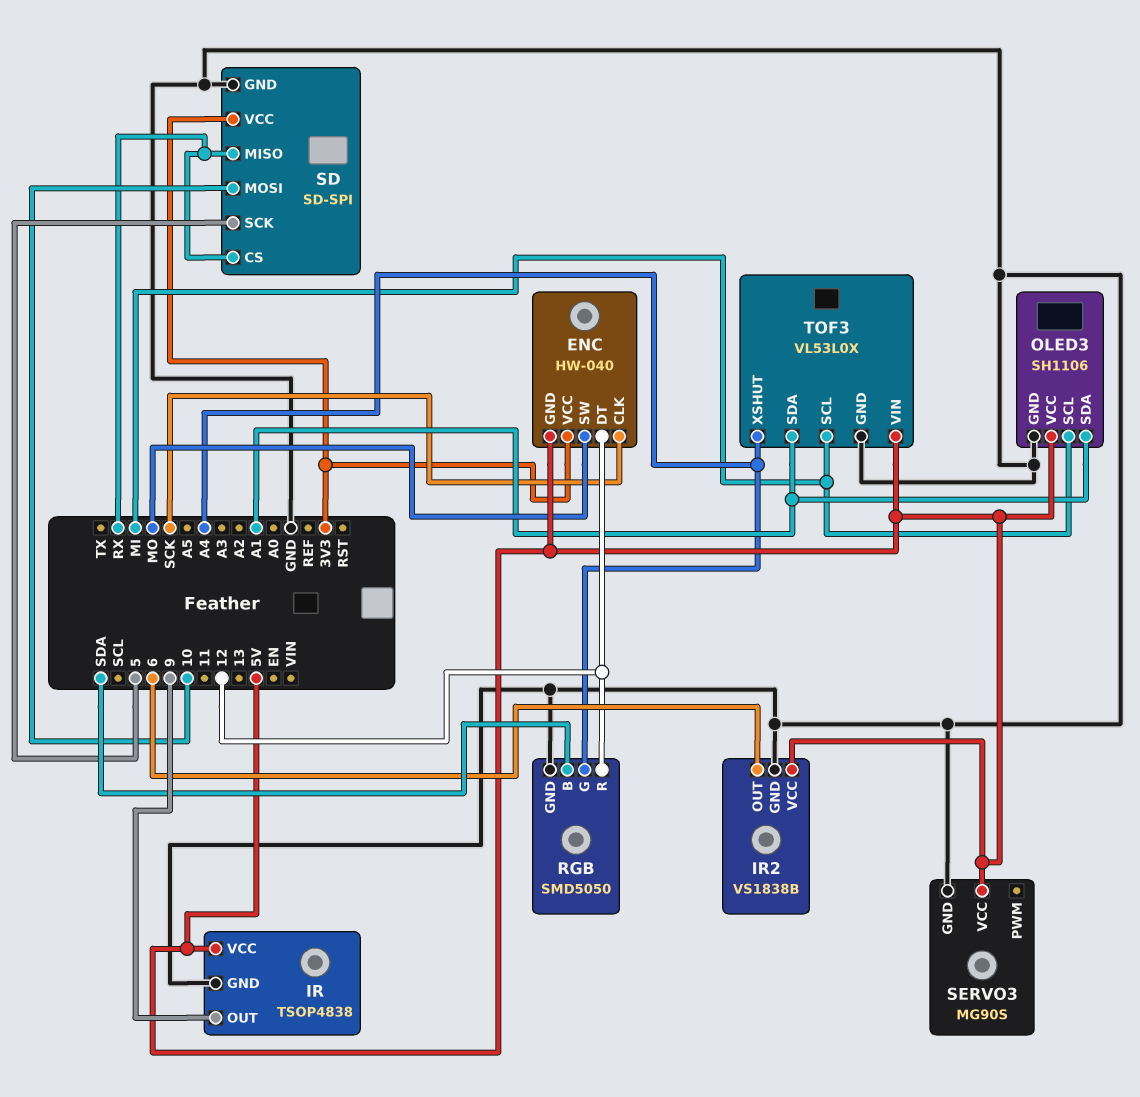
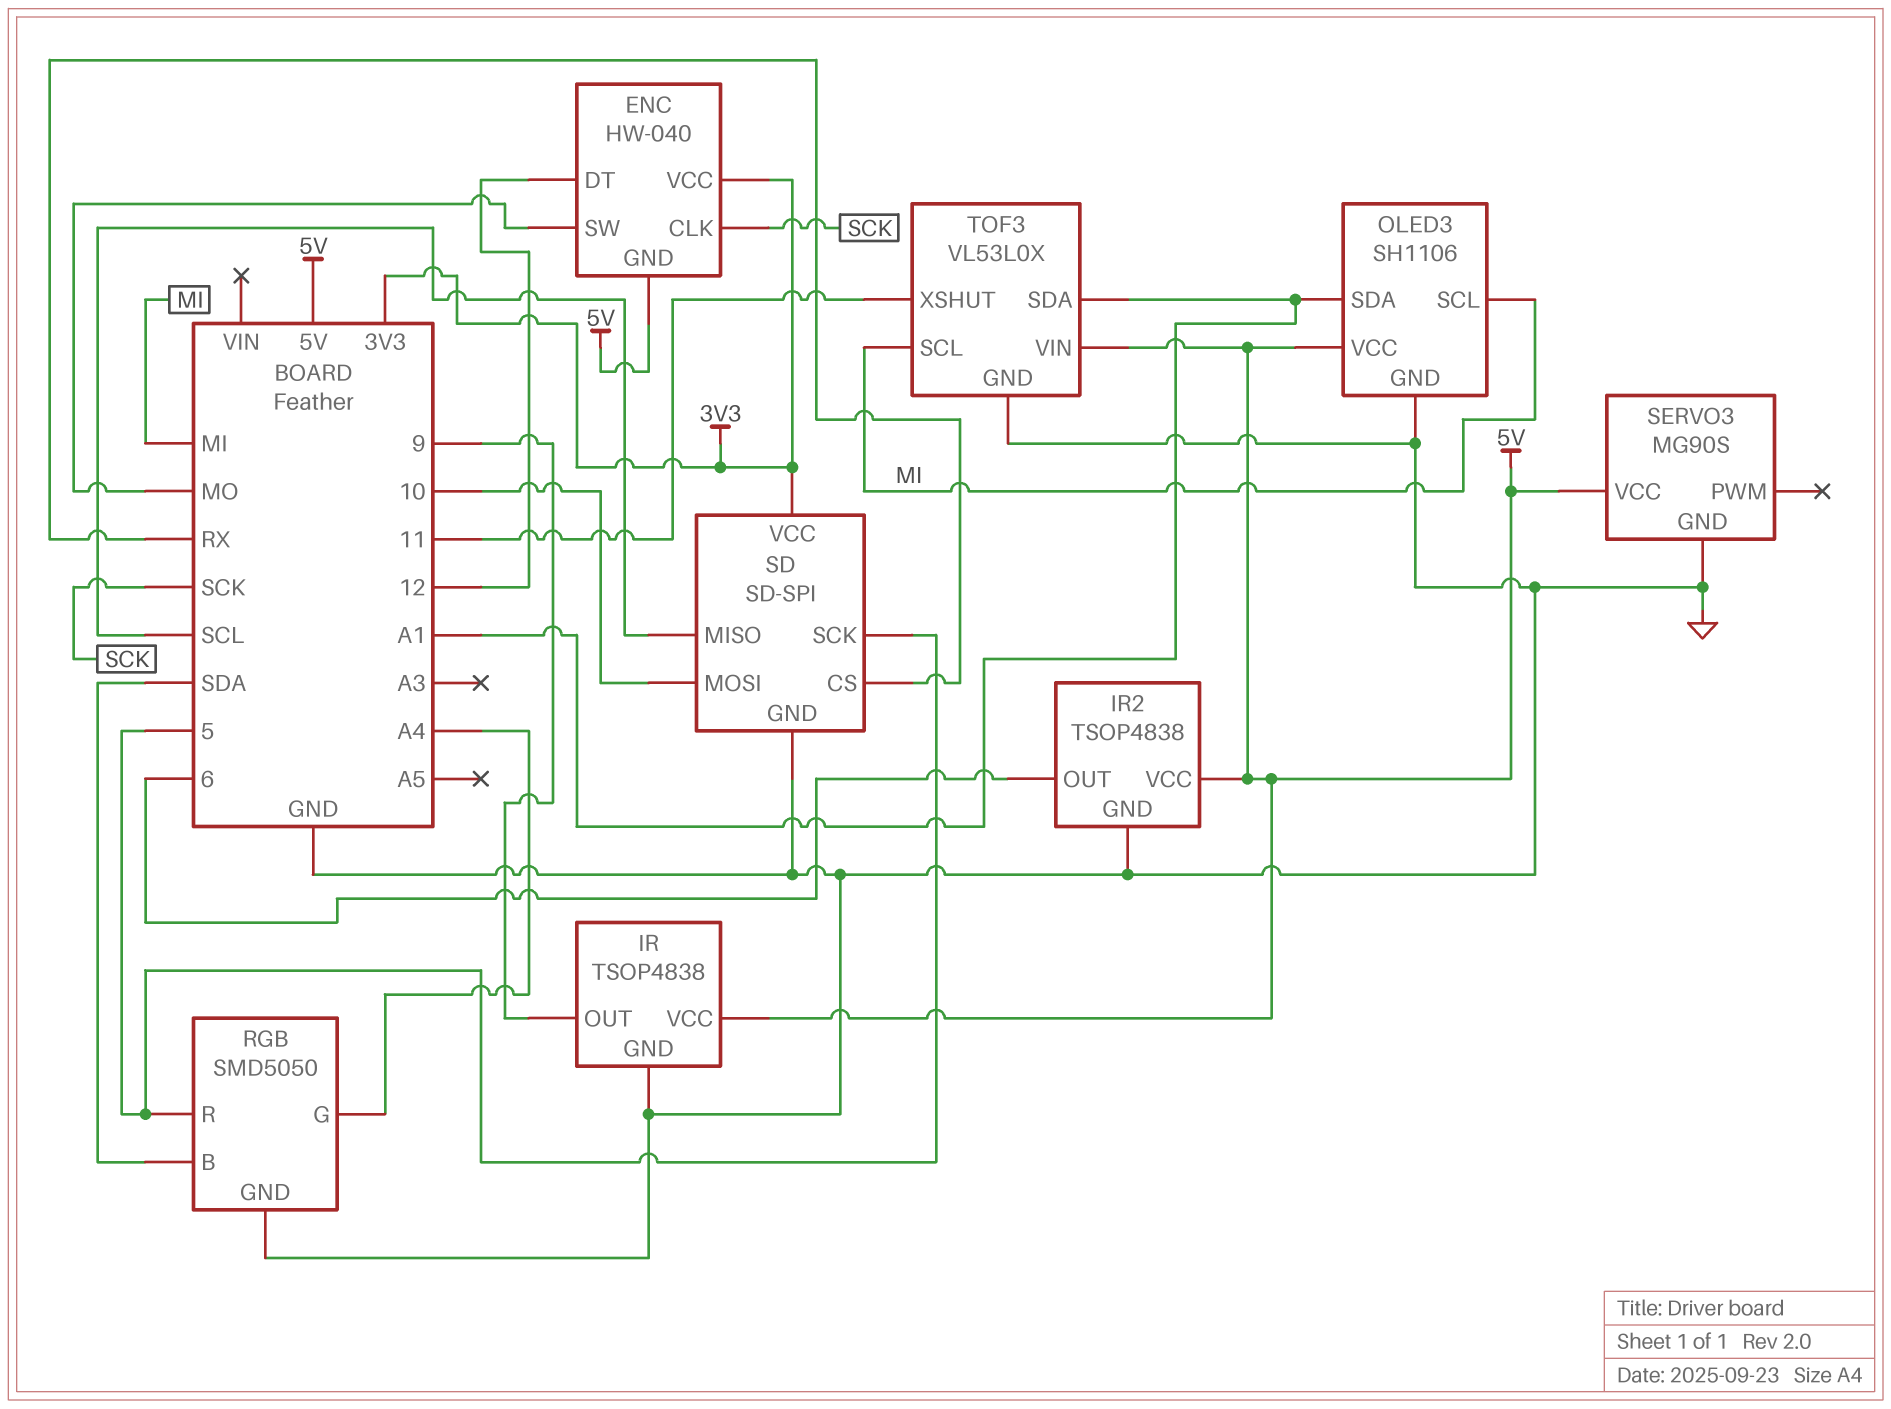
IR2: VS1838B -> TSOP4838
RGB pin R: 12 -> 5
SD pin MISO: RX -> SCL
TOF3 pin XSHUT: A4 -> 11

